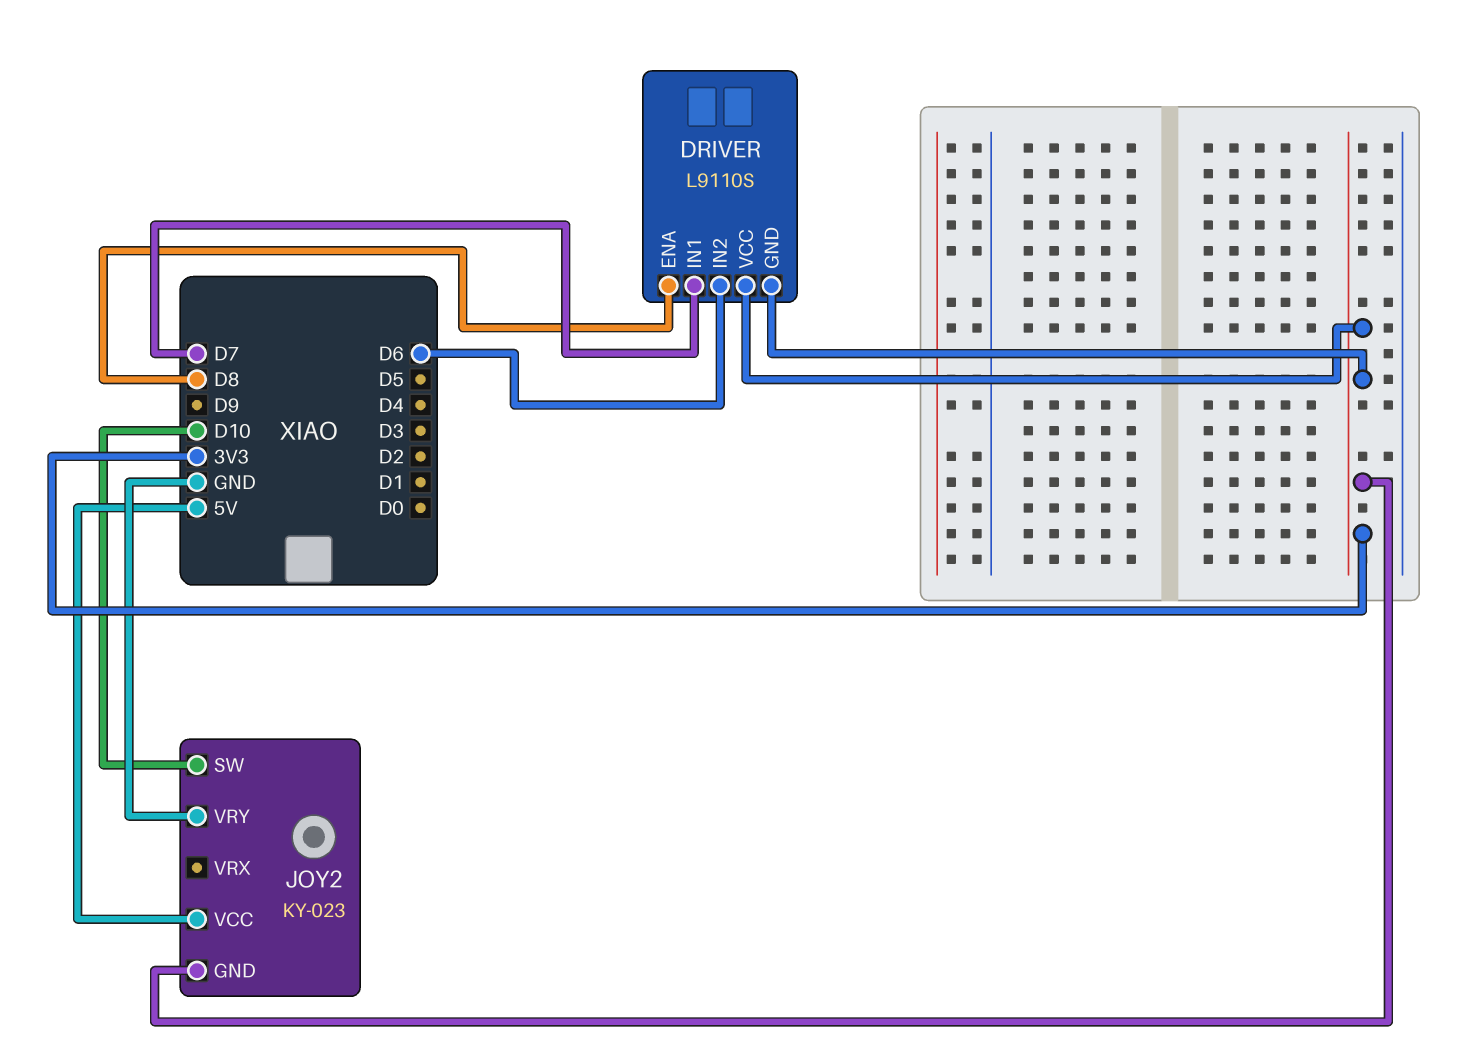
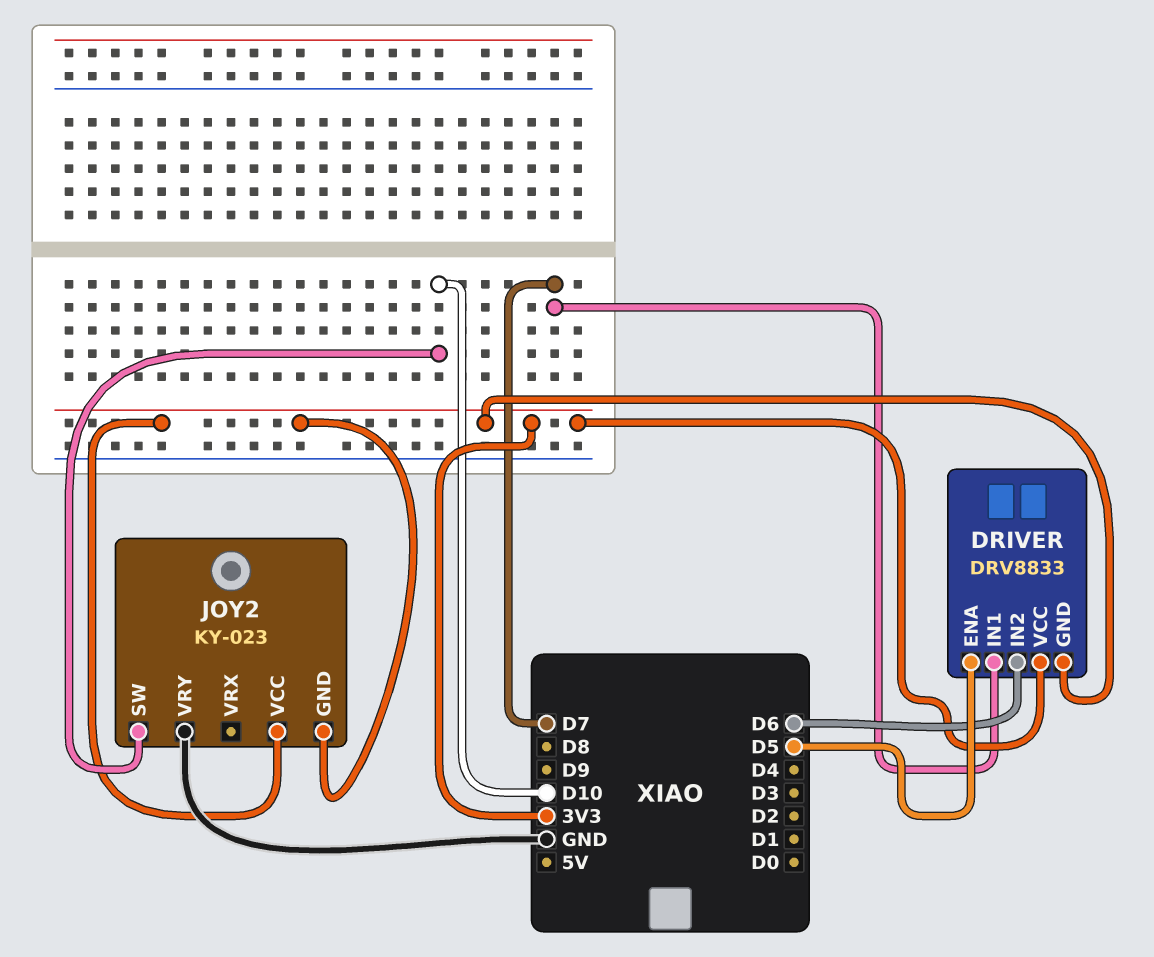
DRIVER: L9110S -> DRV8833
DRIVER pin ENA: D8 -> D5
JOY2 pin VCC: 5V -> 3V3

